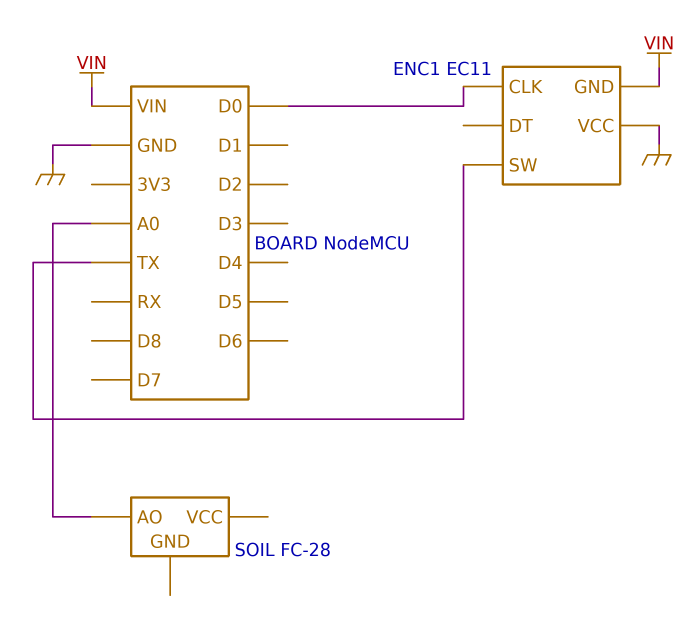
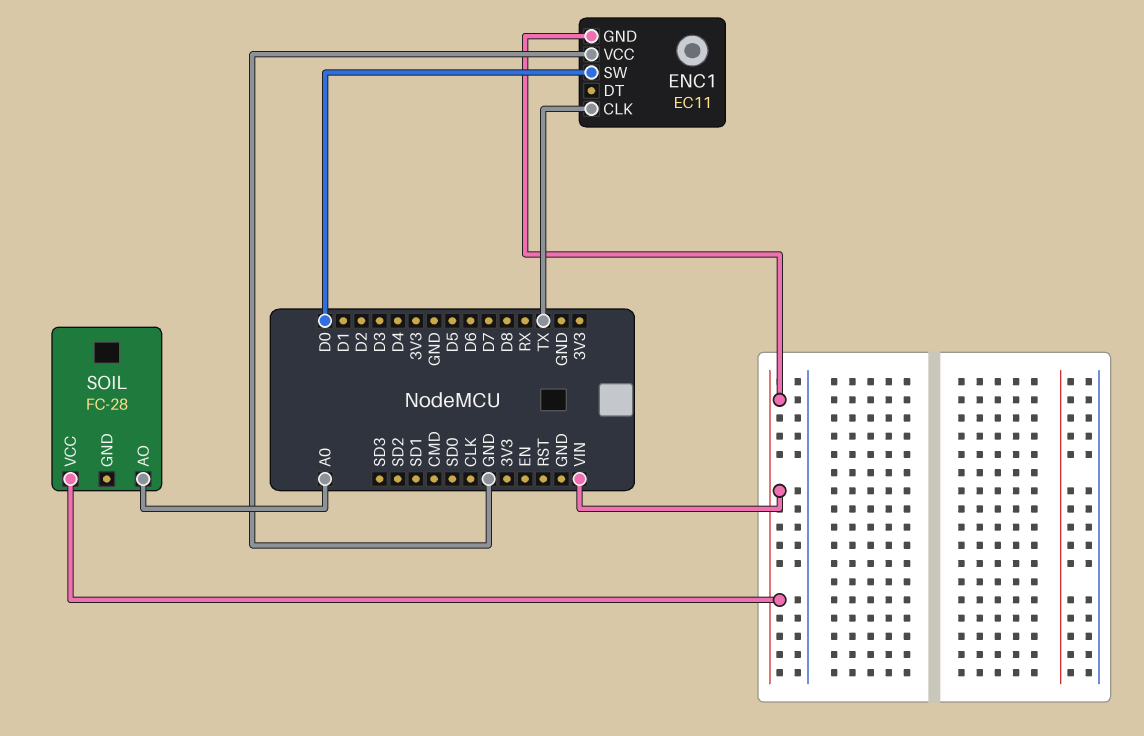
ENC1 pin CLK: D0 -> TX
ENC1 pin SW: TX -> D0
SOIL pin VCC: none -> VIN

